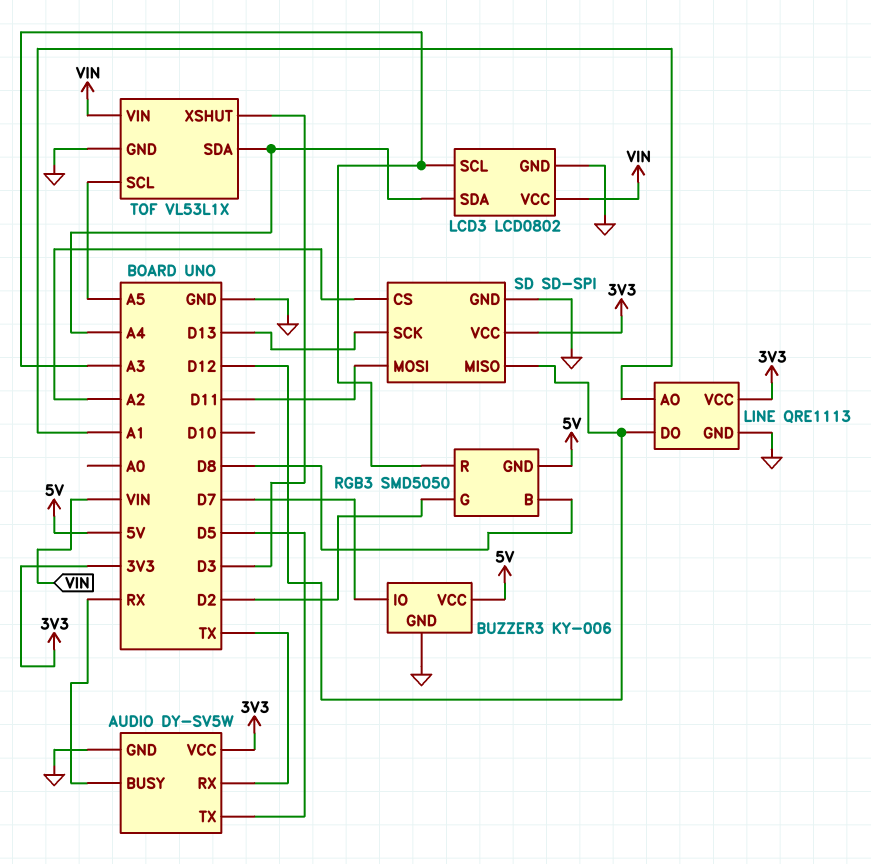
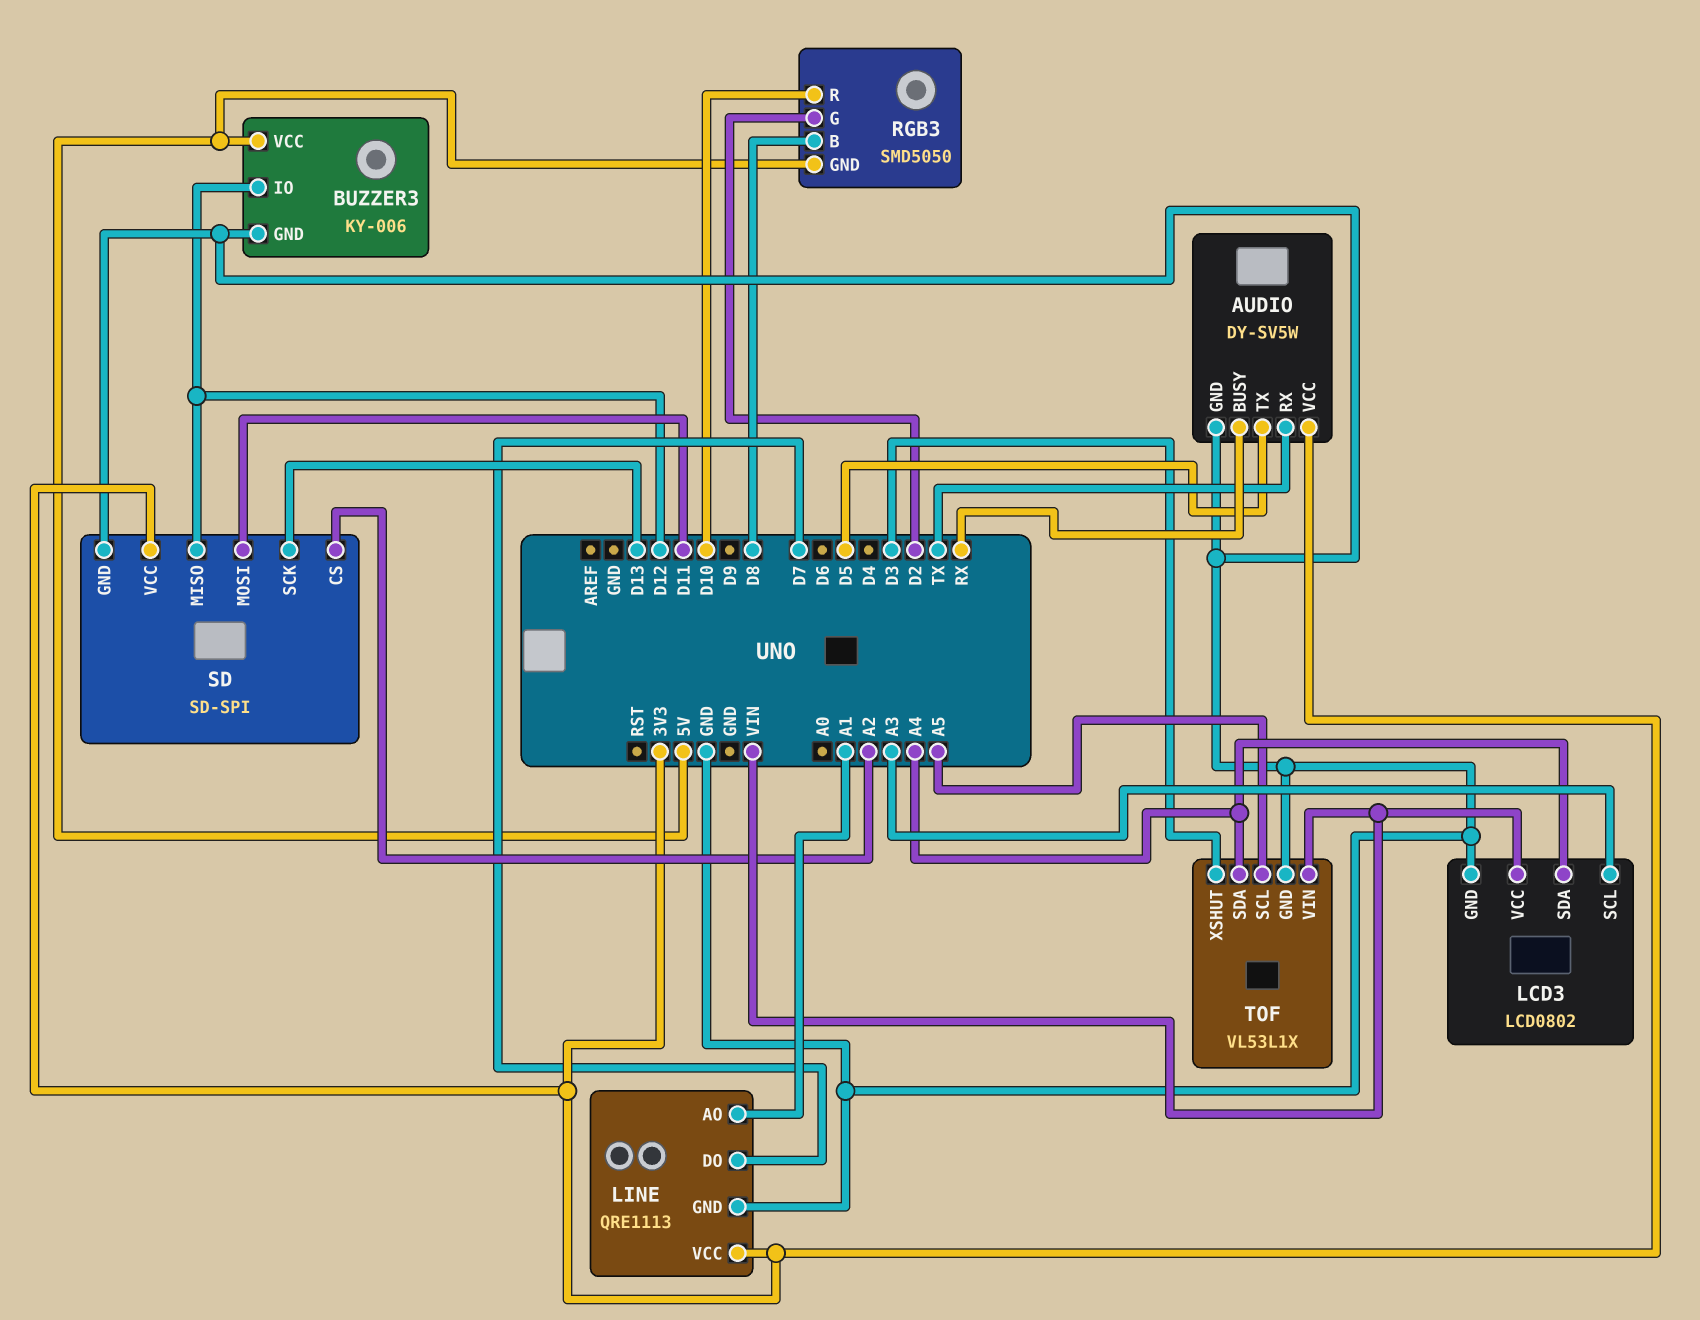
BUZZER3 pin IO: D7 -> D12
LINE pin DO: D12 -> D7
RGB3 pin R: A3 -> D10

